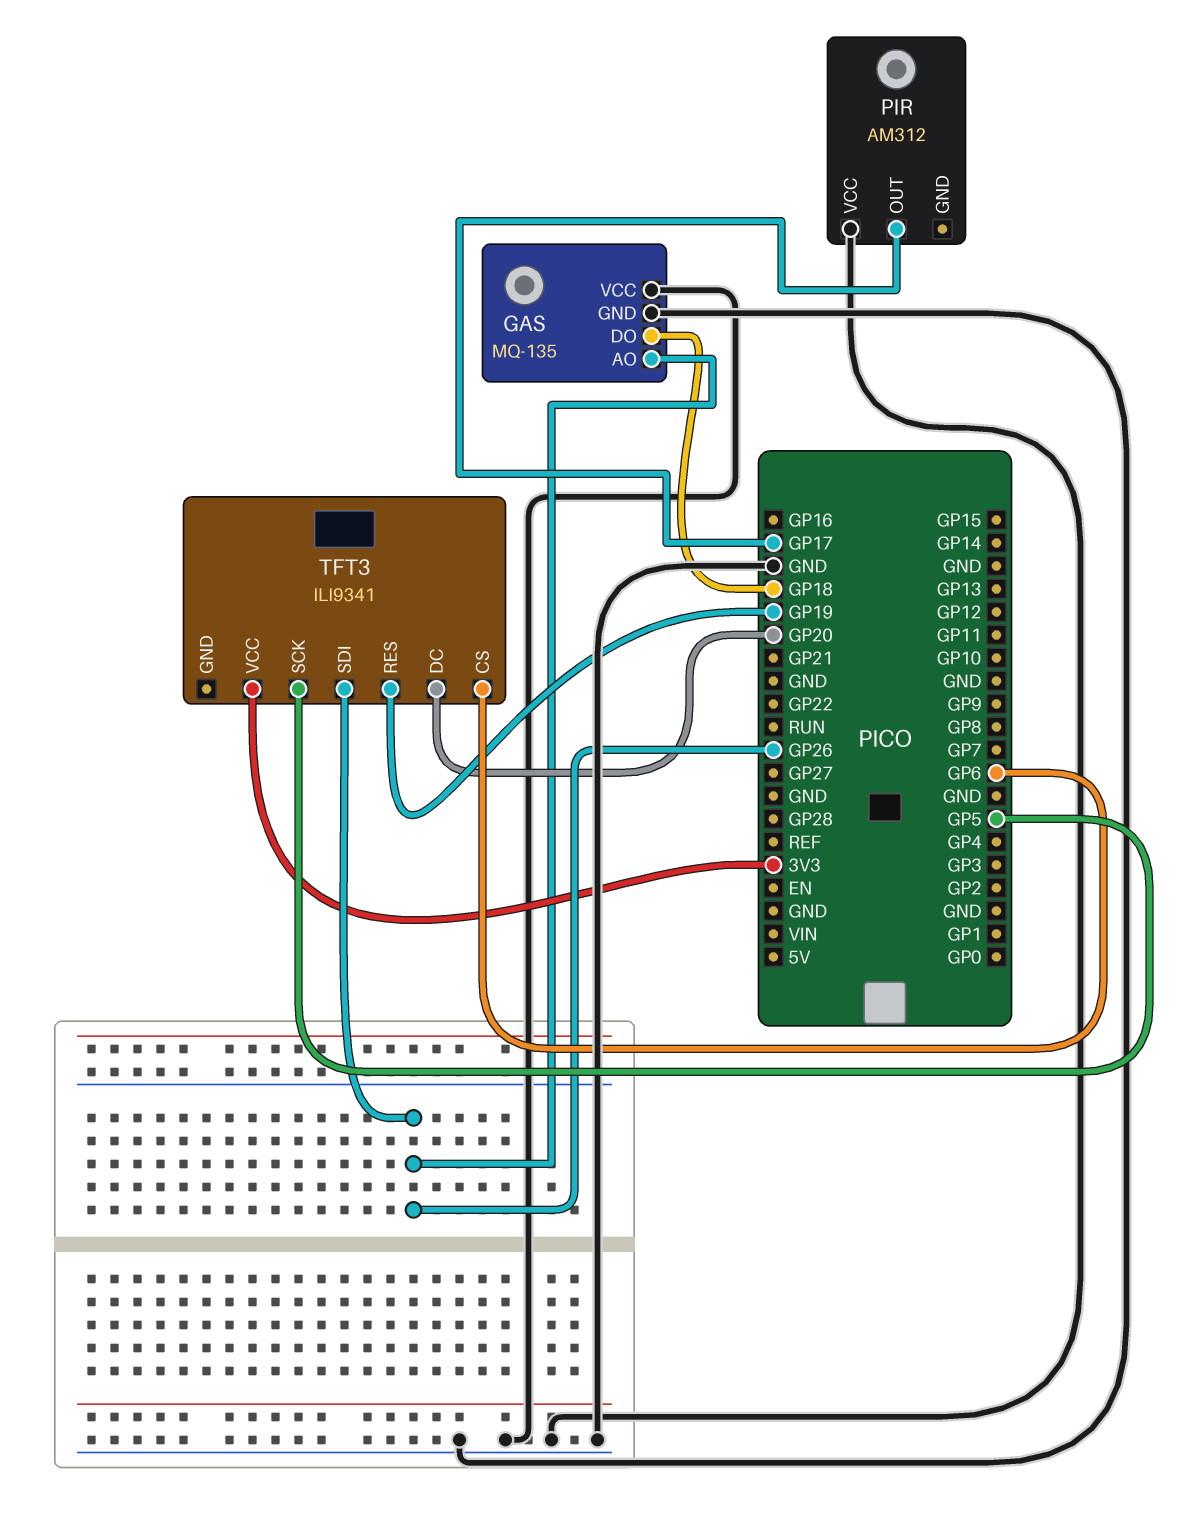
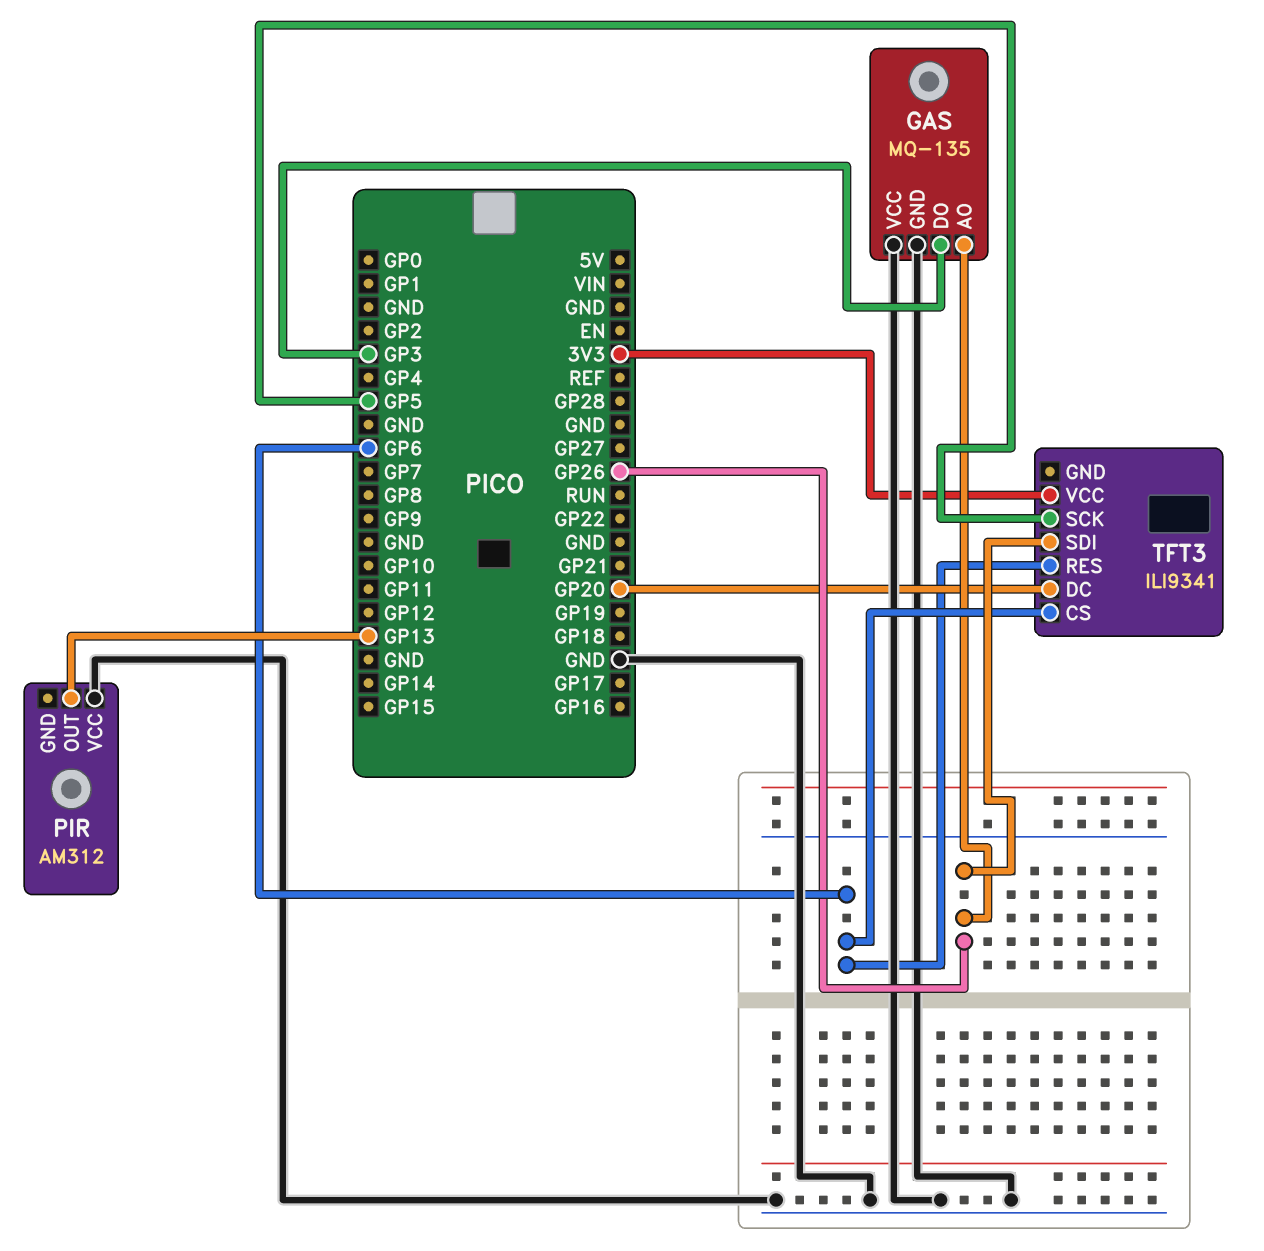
GAS pin DO: GP18 -> GP3
PIR pin OUT: GP17 -> GP13
TFT3 pin RES: GP19 -> GP6

